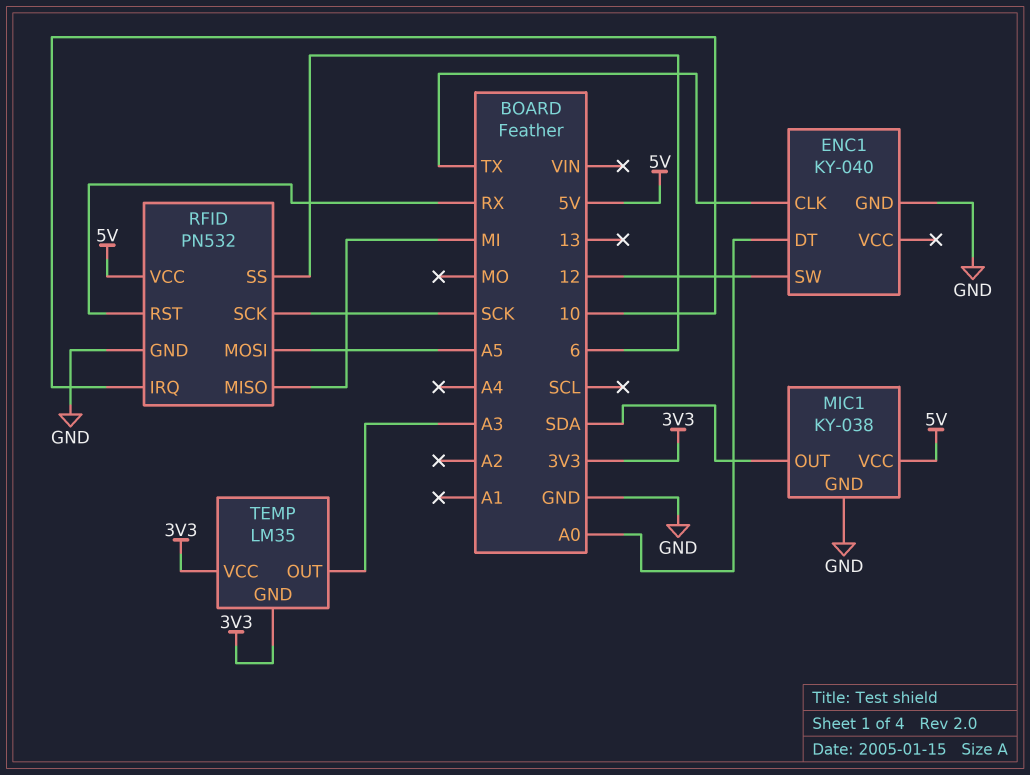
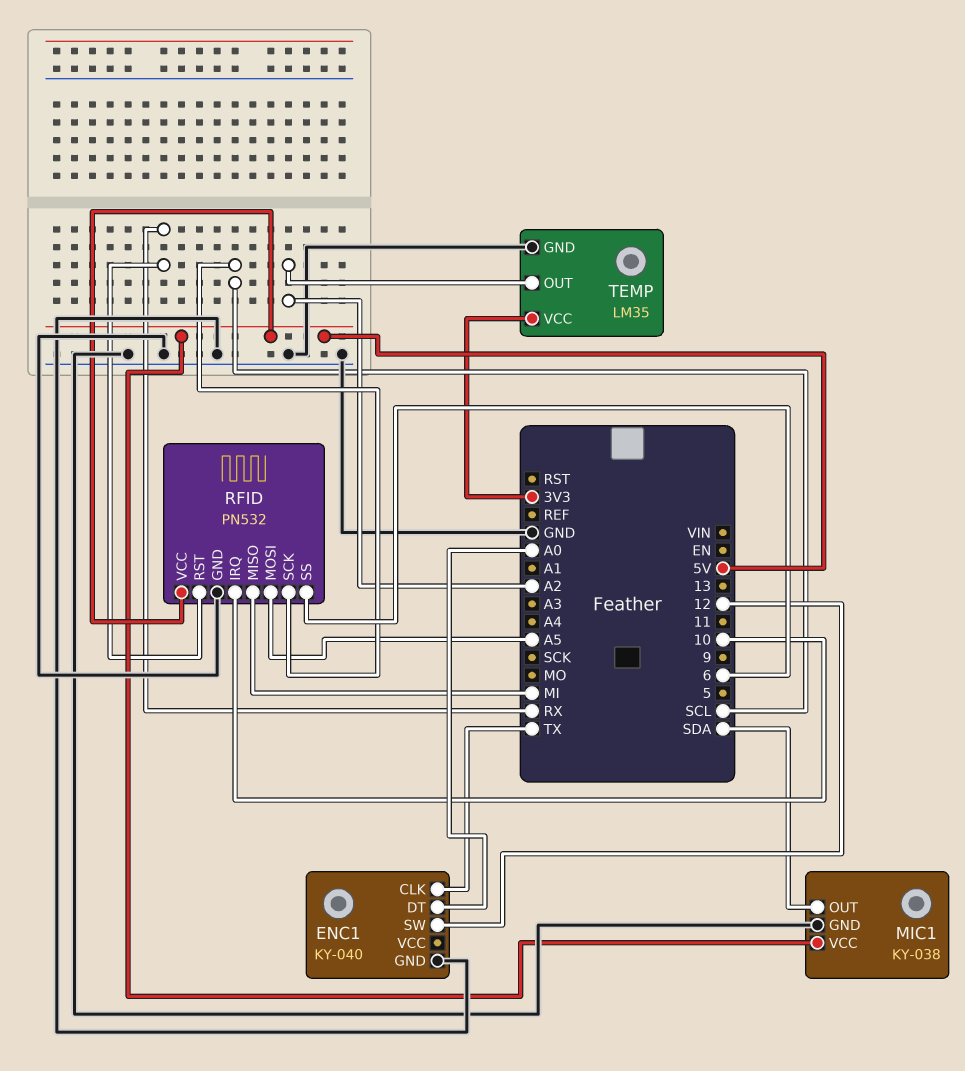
RFID pin SCK: SCK -> SCL
TEMP pin GND: 3V3 -> GND
TEMP pin OUT: A3 -> A2

